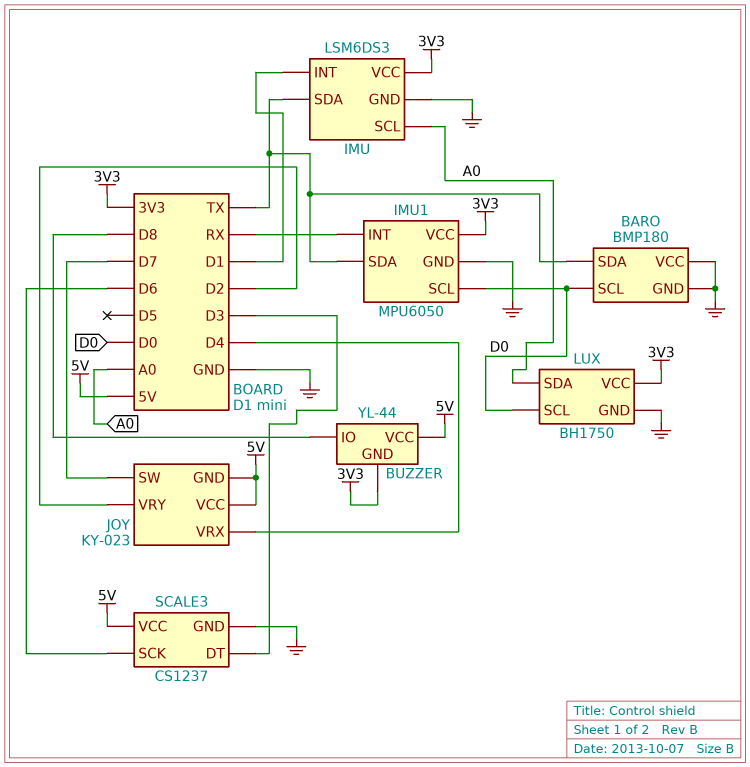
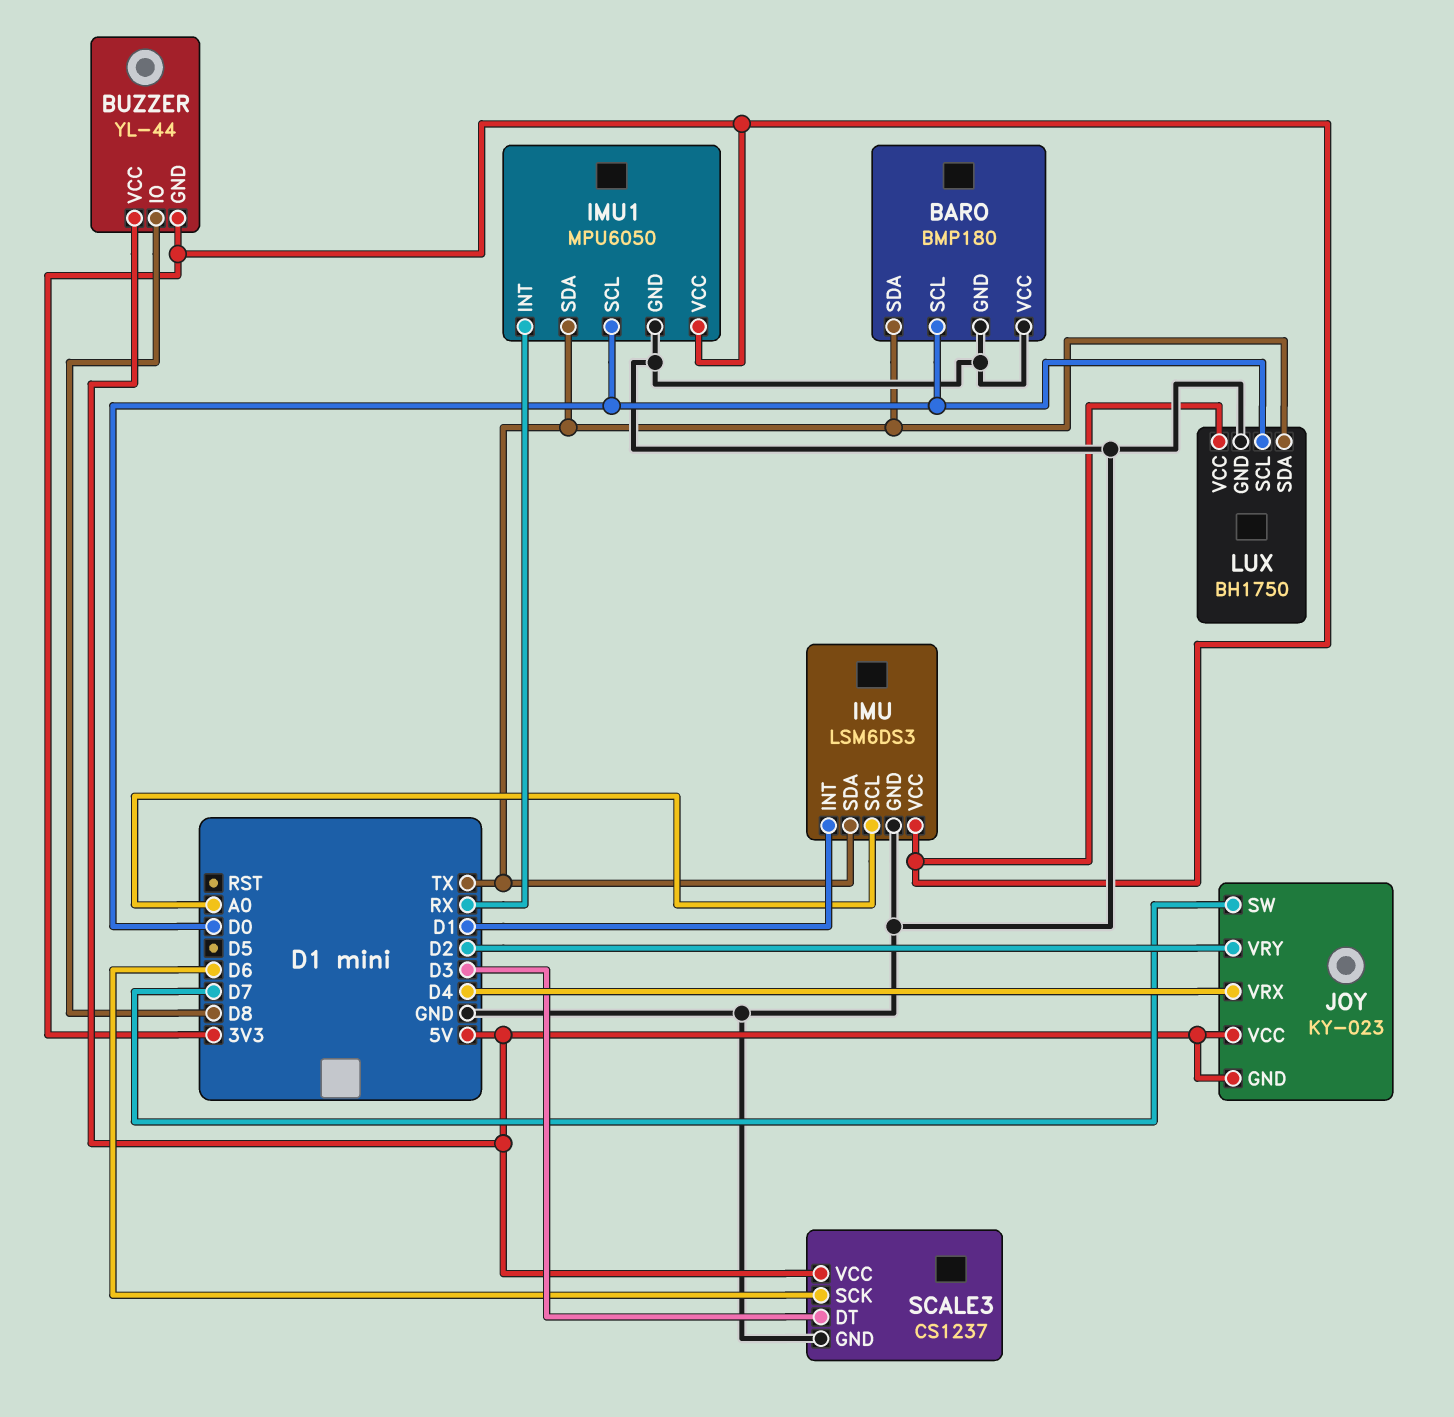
LUX pin SDA: A0 -> TX

